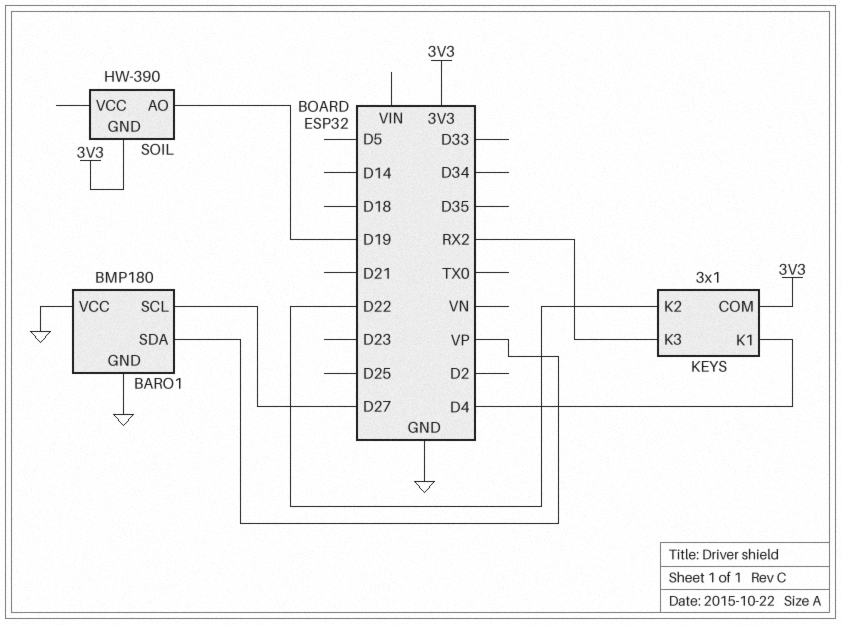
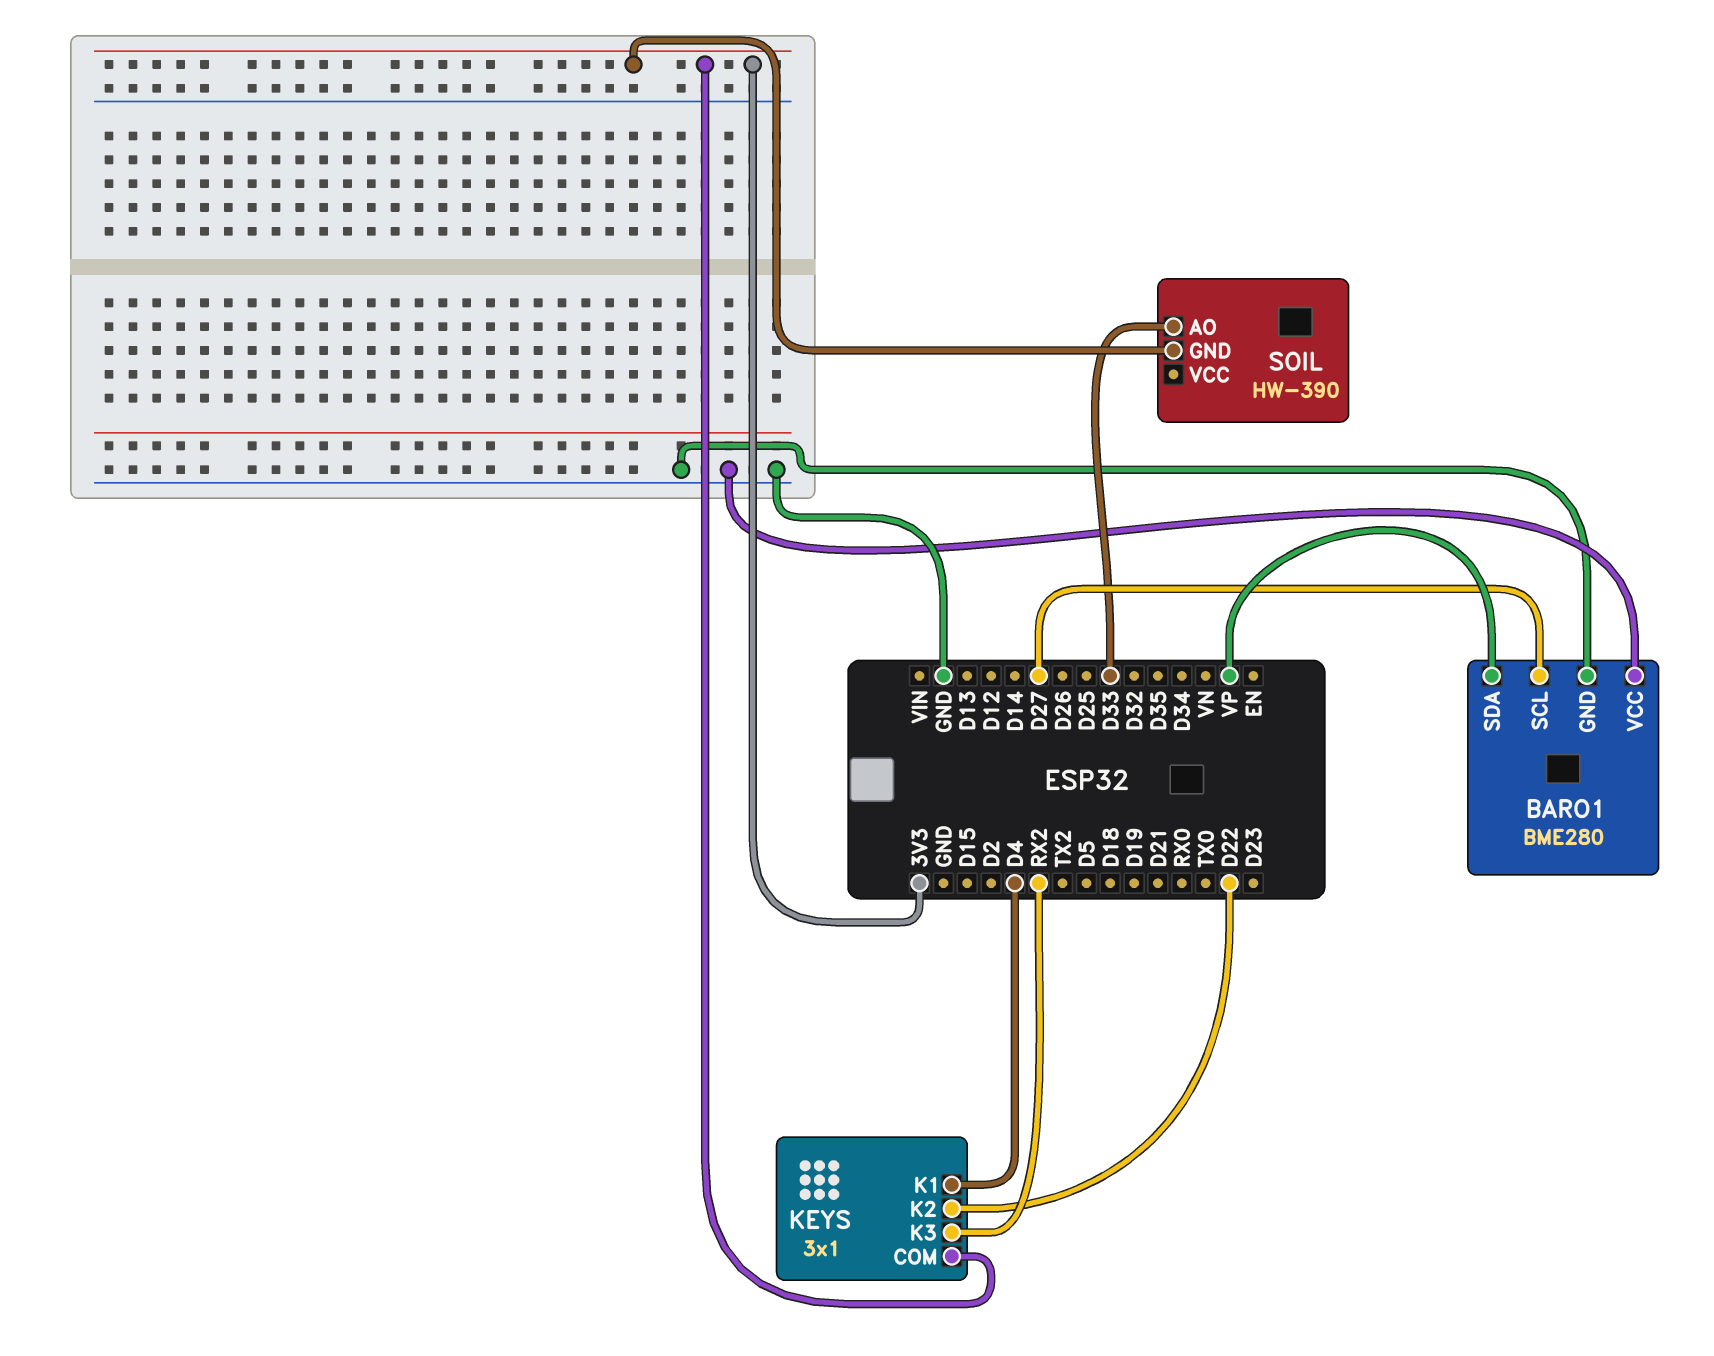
BARO1: BMP180 -> BME280
SOIL pin AO: D19 -> D33

